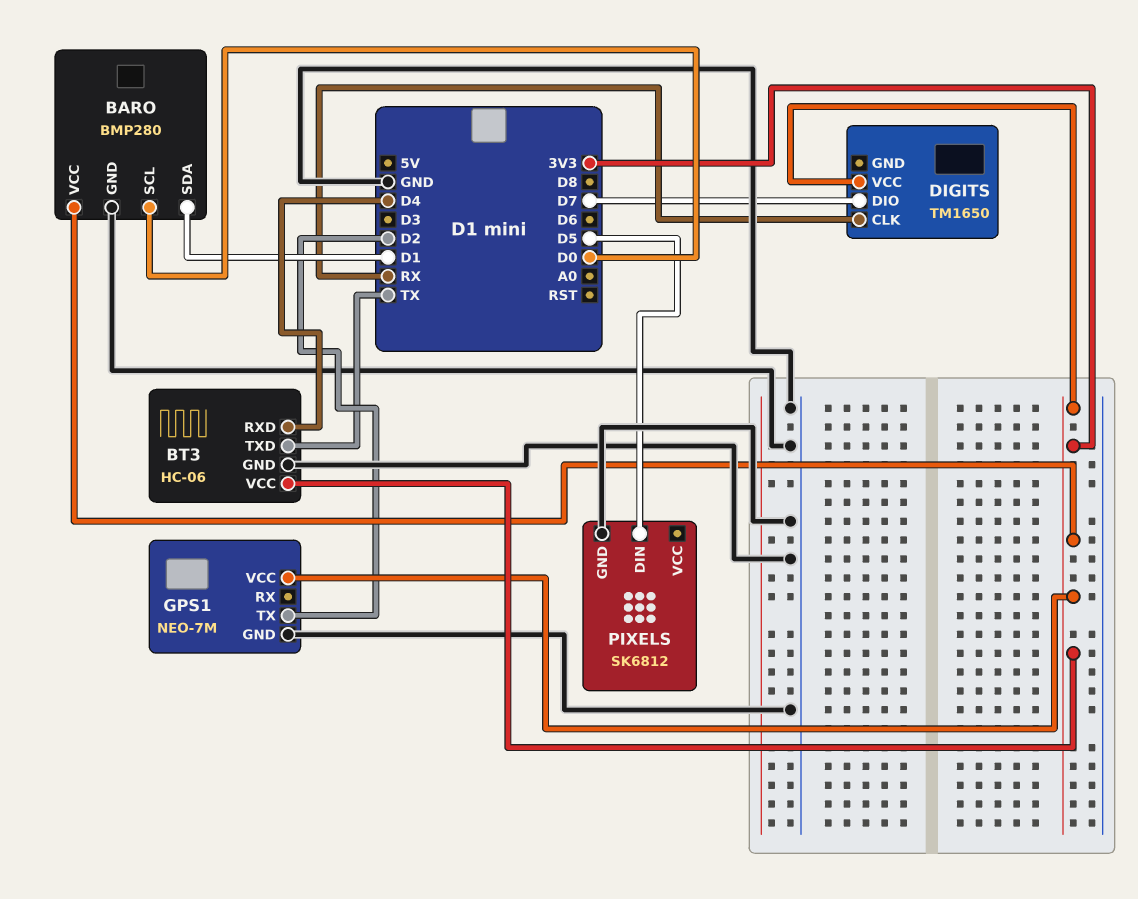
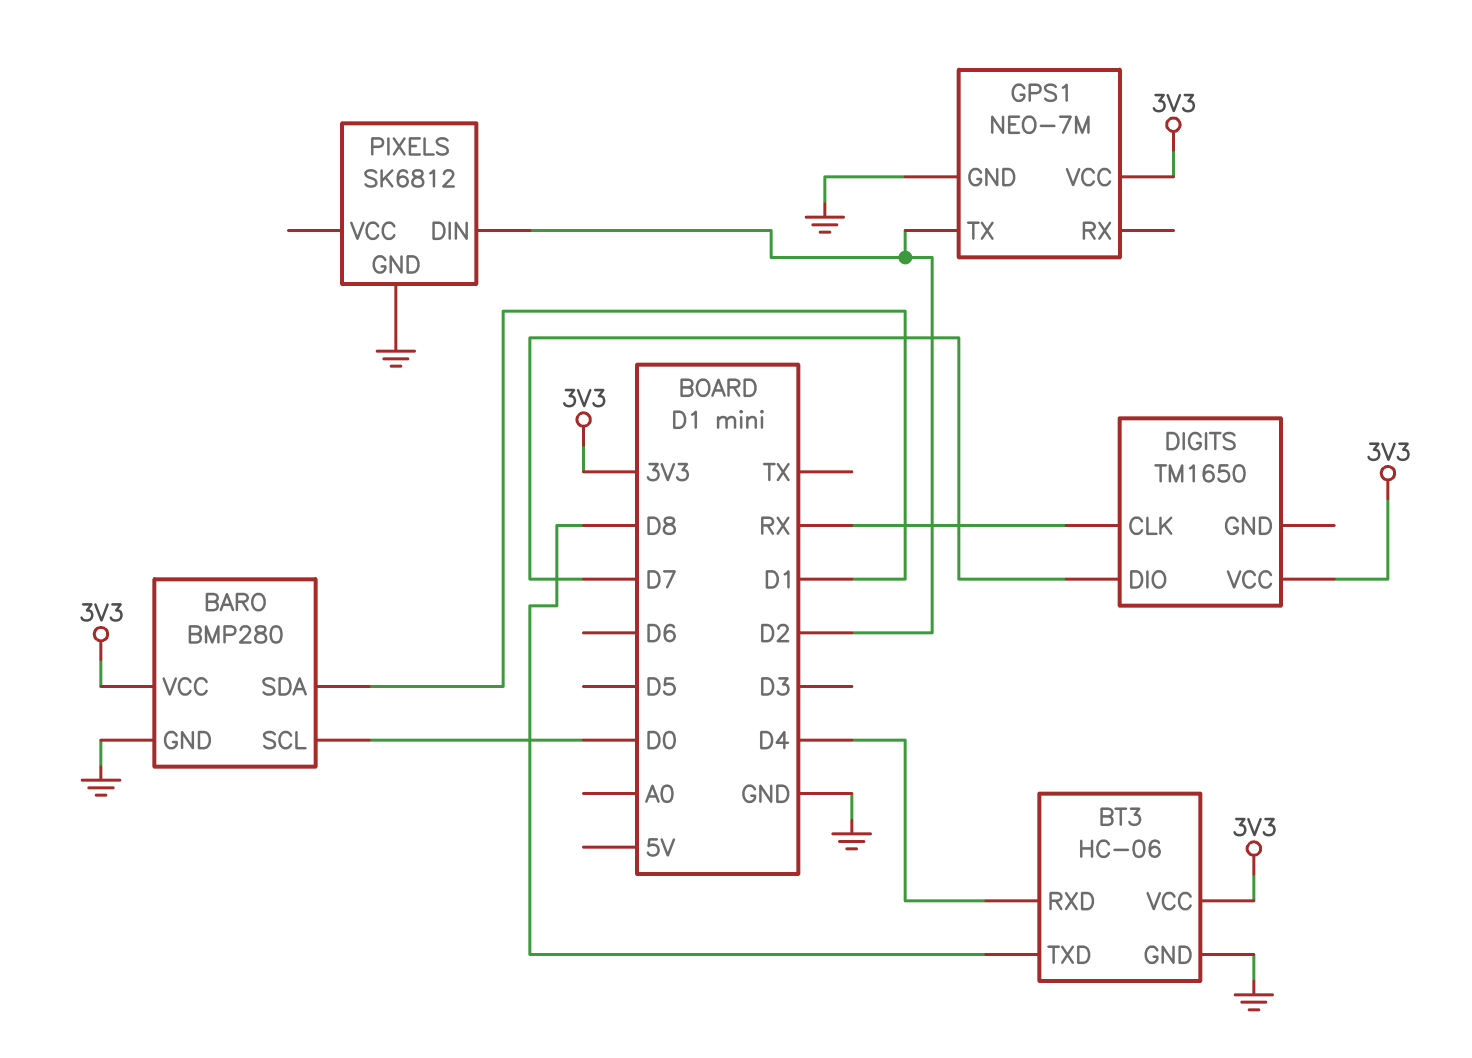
BT3 pin TXD: TX -> D8
PIXELS pin DIN: D5 -> D2

